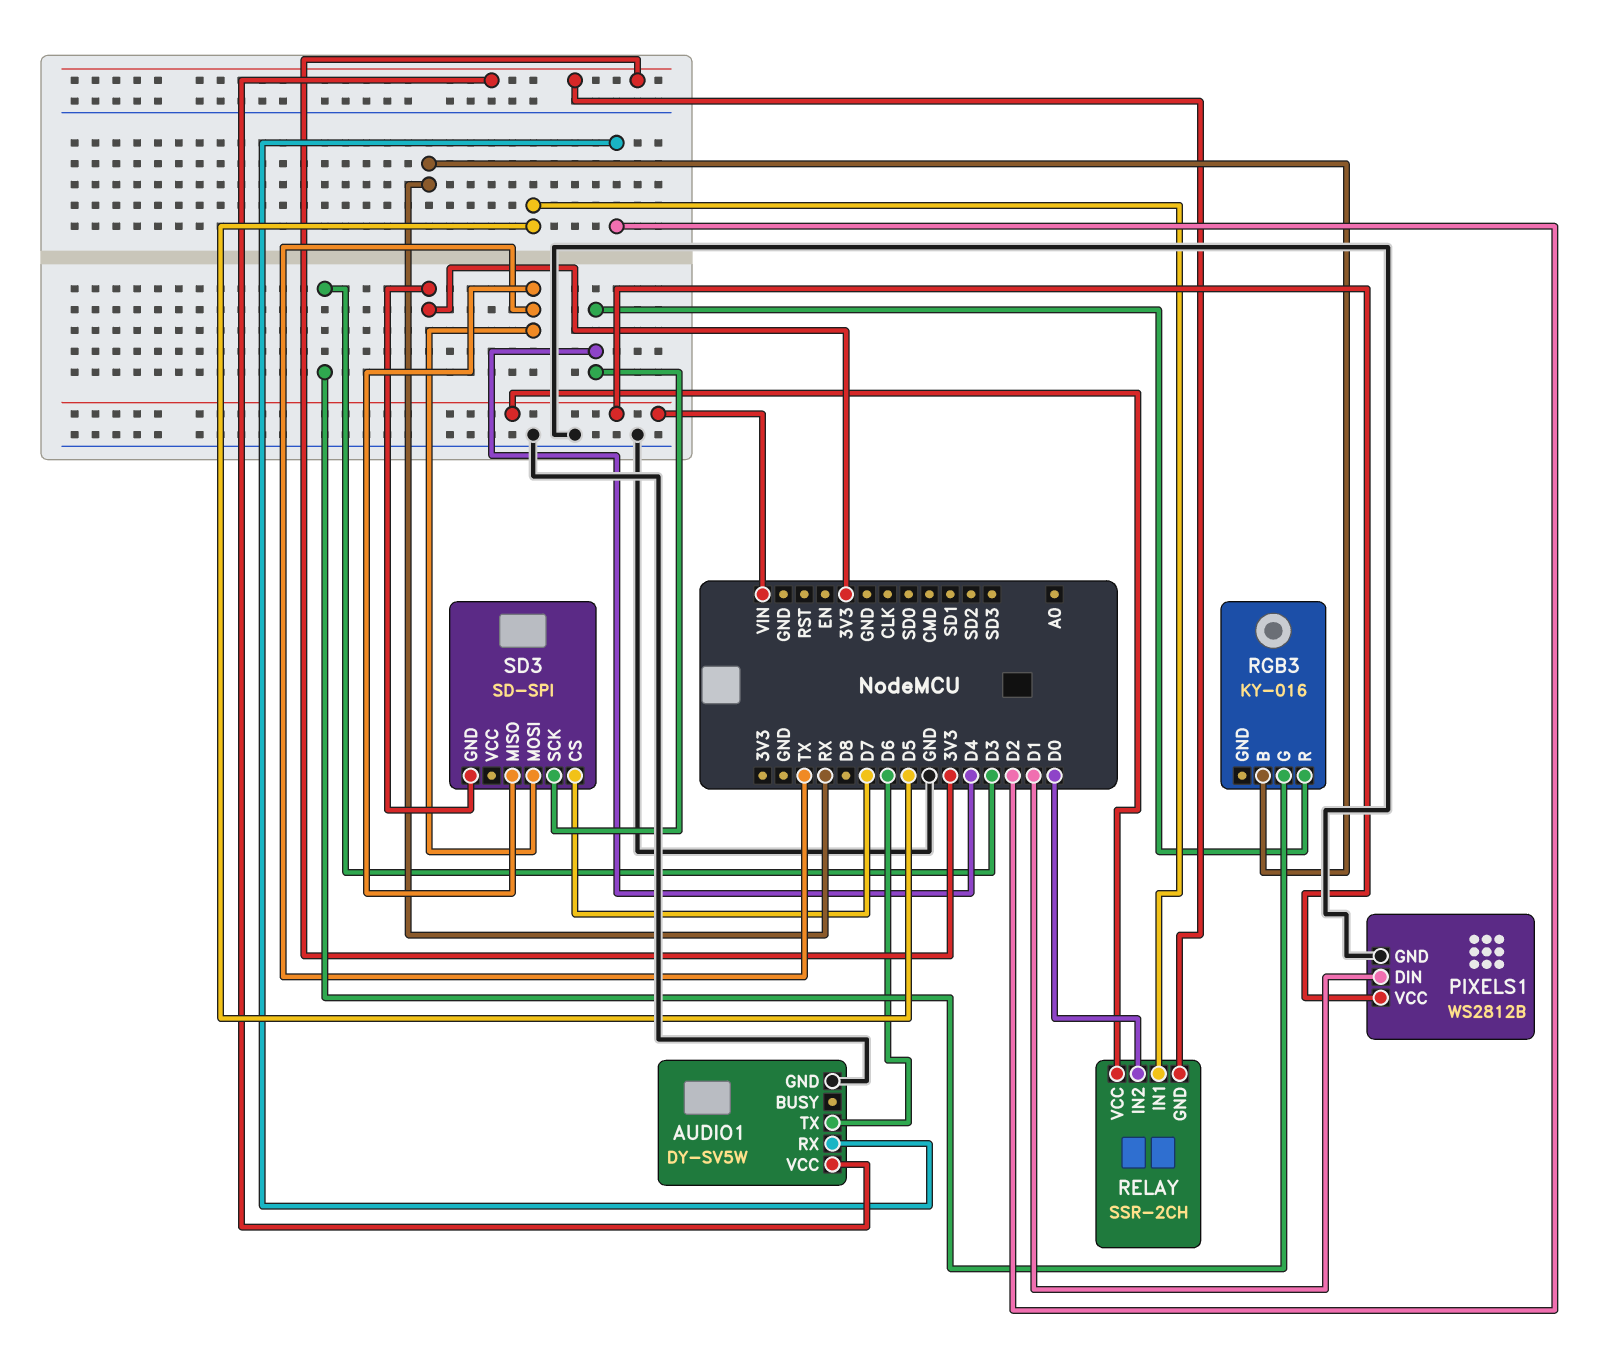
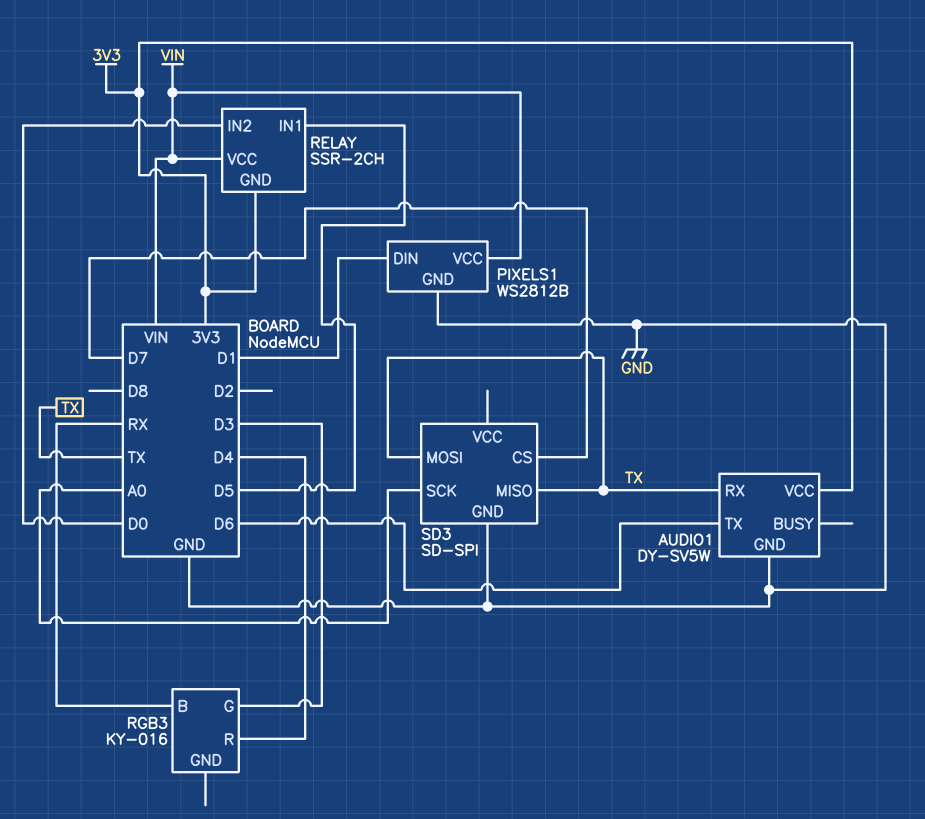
AUDIO1 pin RX: D2 -> TX
SD3 pin GND: 3V3 -> GND
SD3 pin SCK: D4 -> A0

